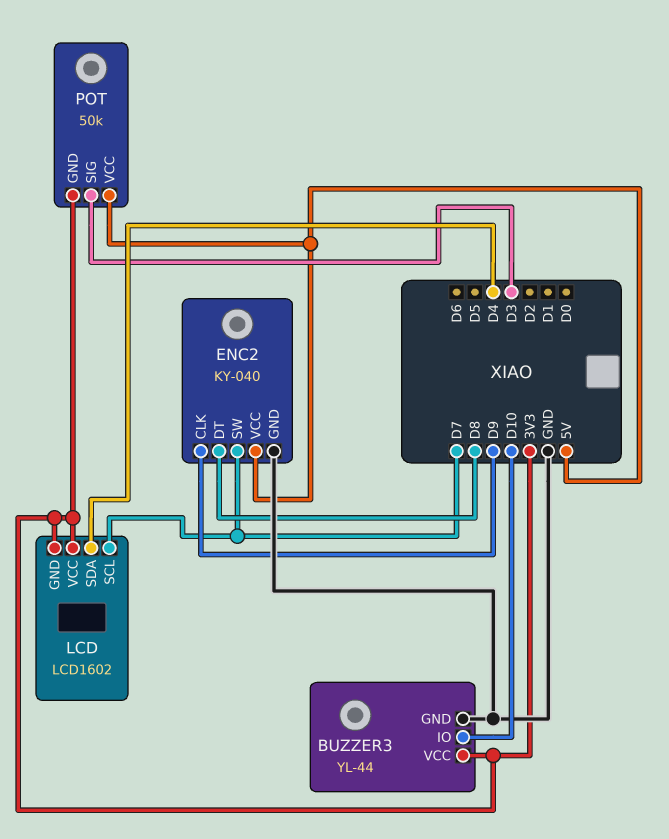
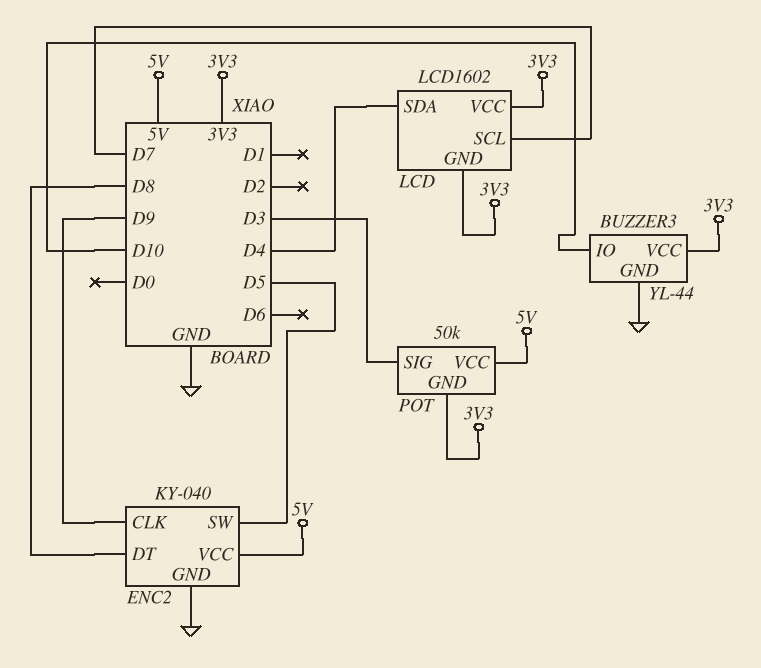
ENC2 pin SW: D7 -> D5

